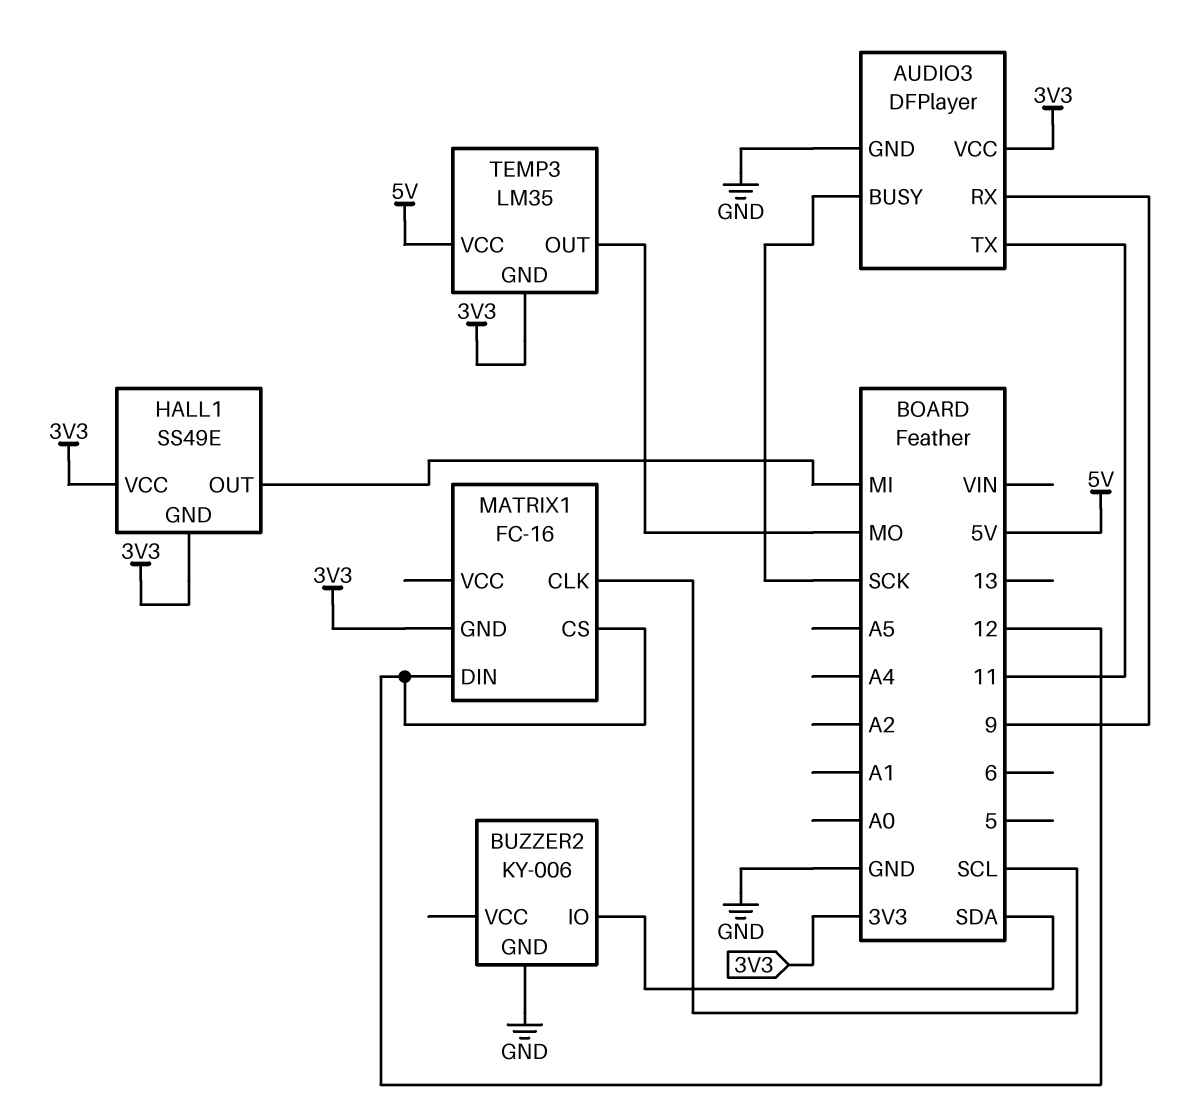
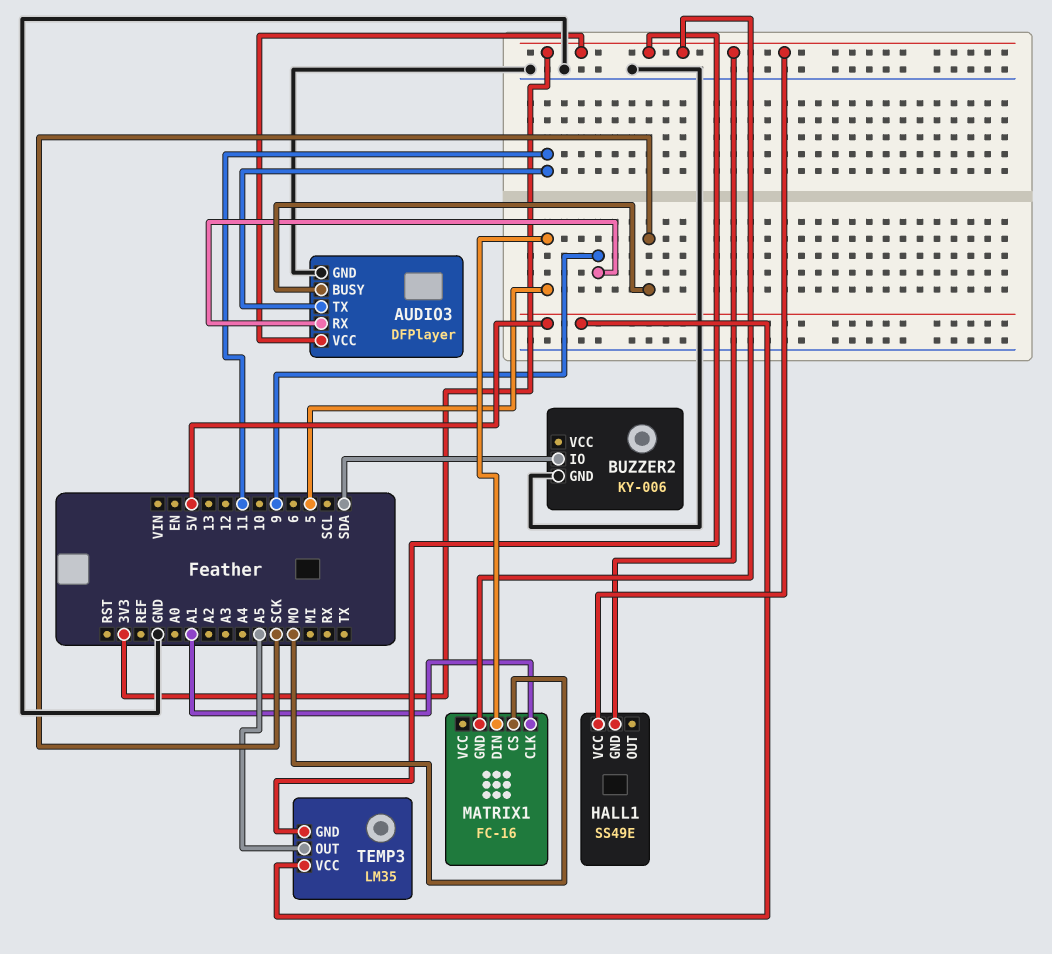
HALL1 pin OUT: MI -> none
MATRIX1 pin CLK: SCL -> A1
MATRIX1 pin CS: 12 -> MO
MATRIX1 pin DIN: 12 -> 5
TEMP3 pin OUT: MO -> A5

